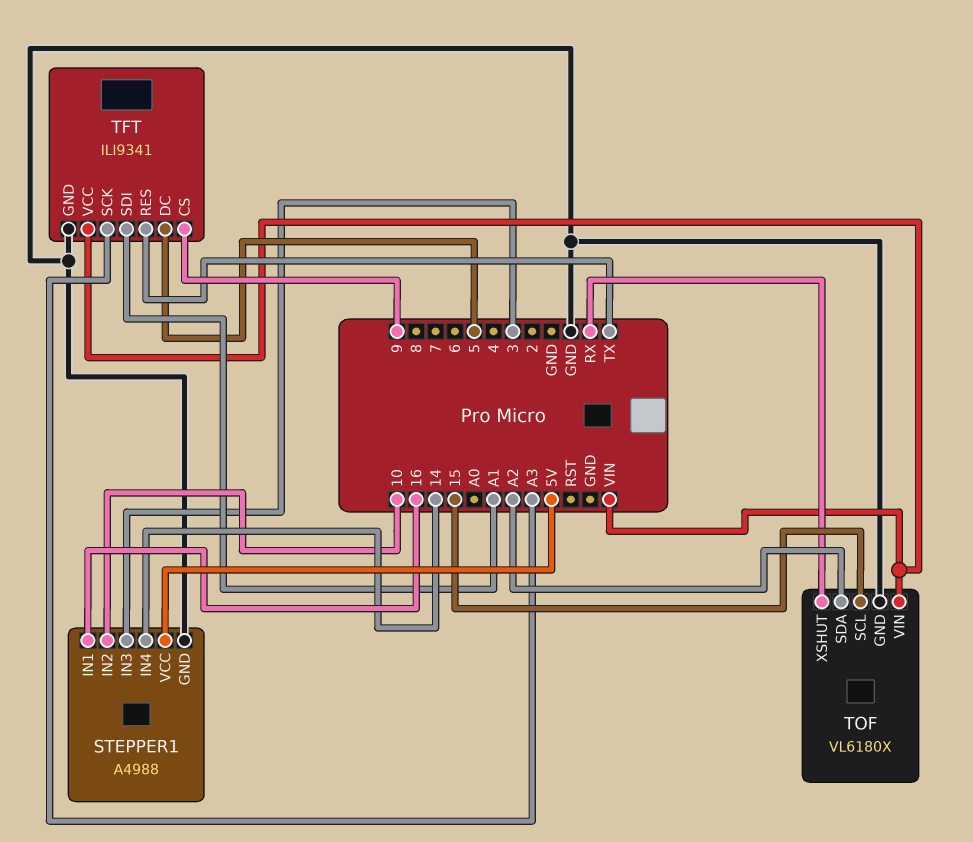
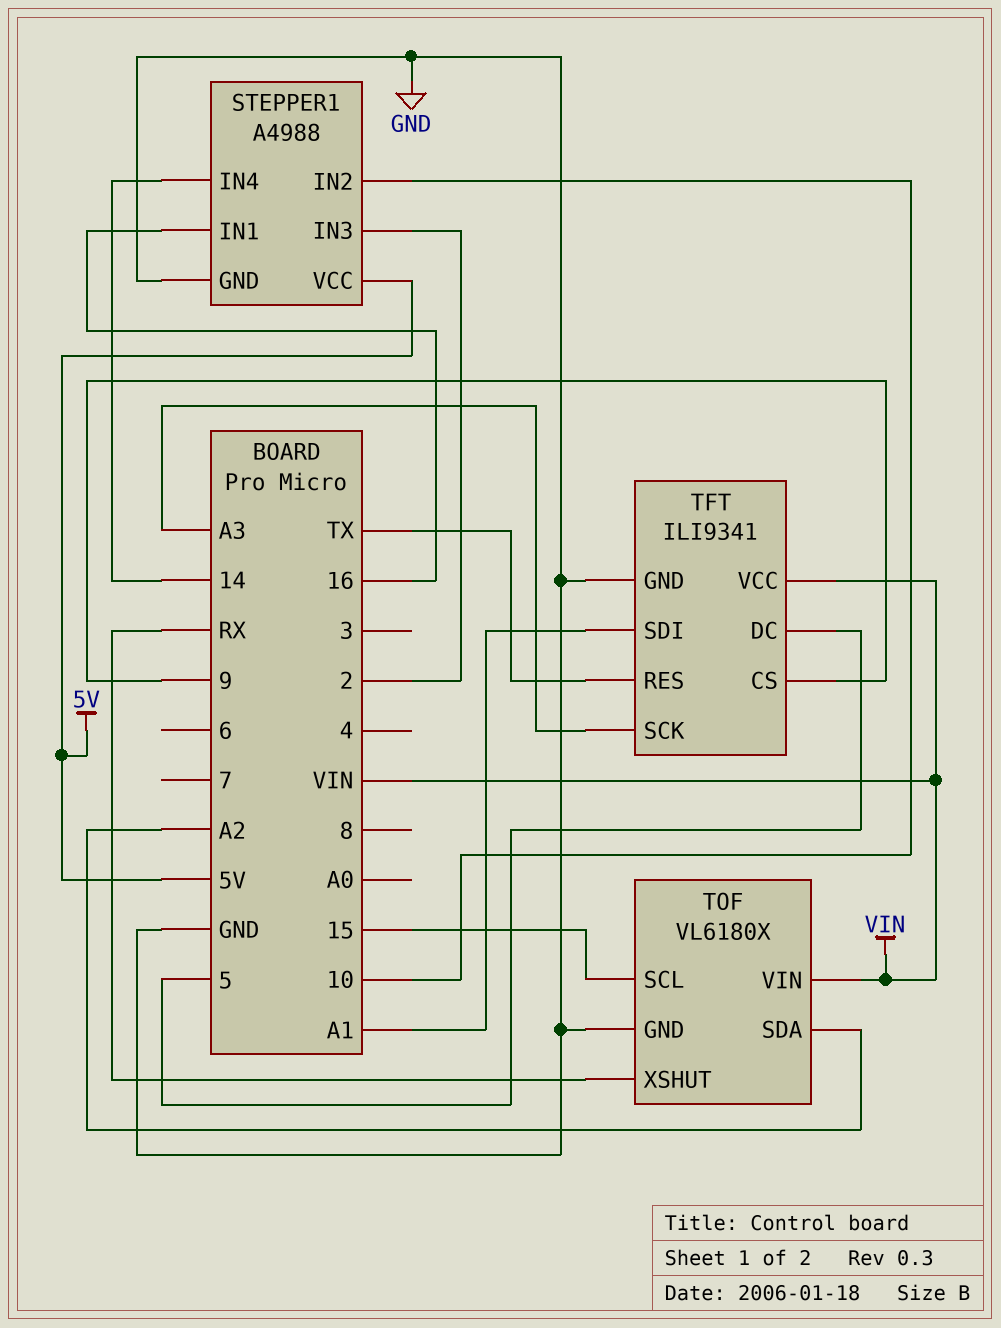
STEPPER1 pin IN3: 3 -> 2

